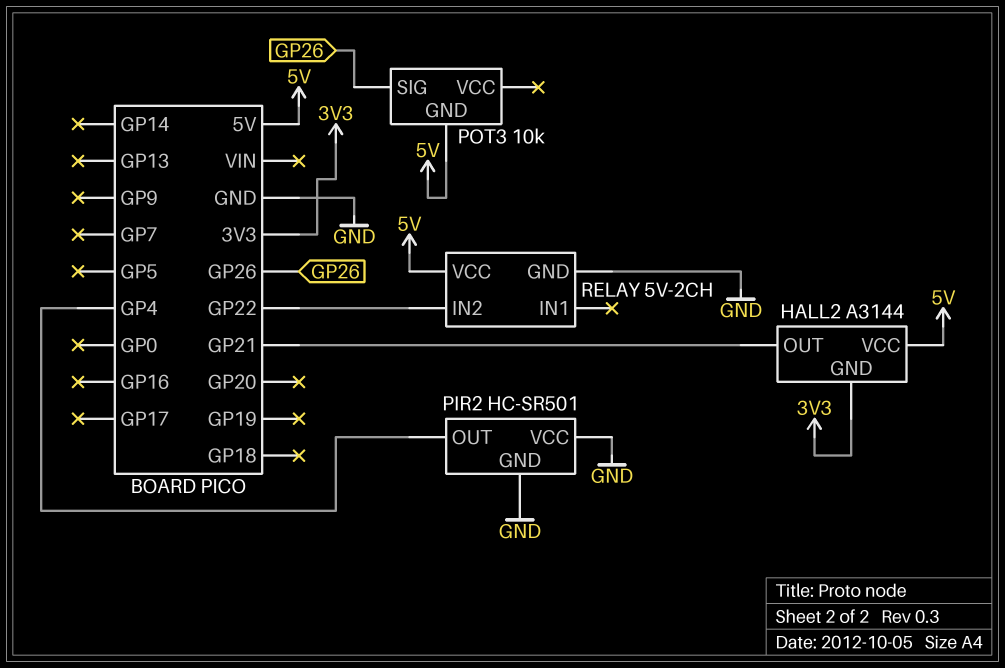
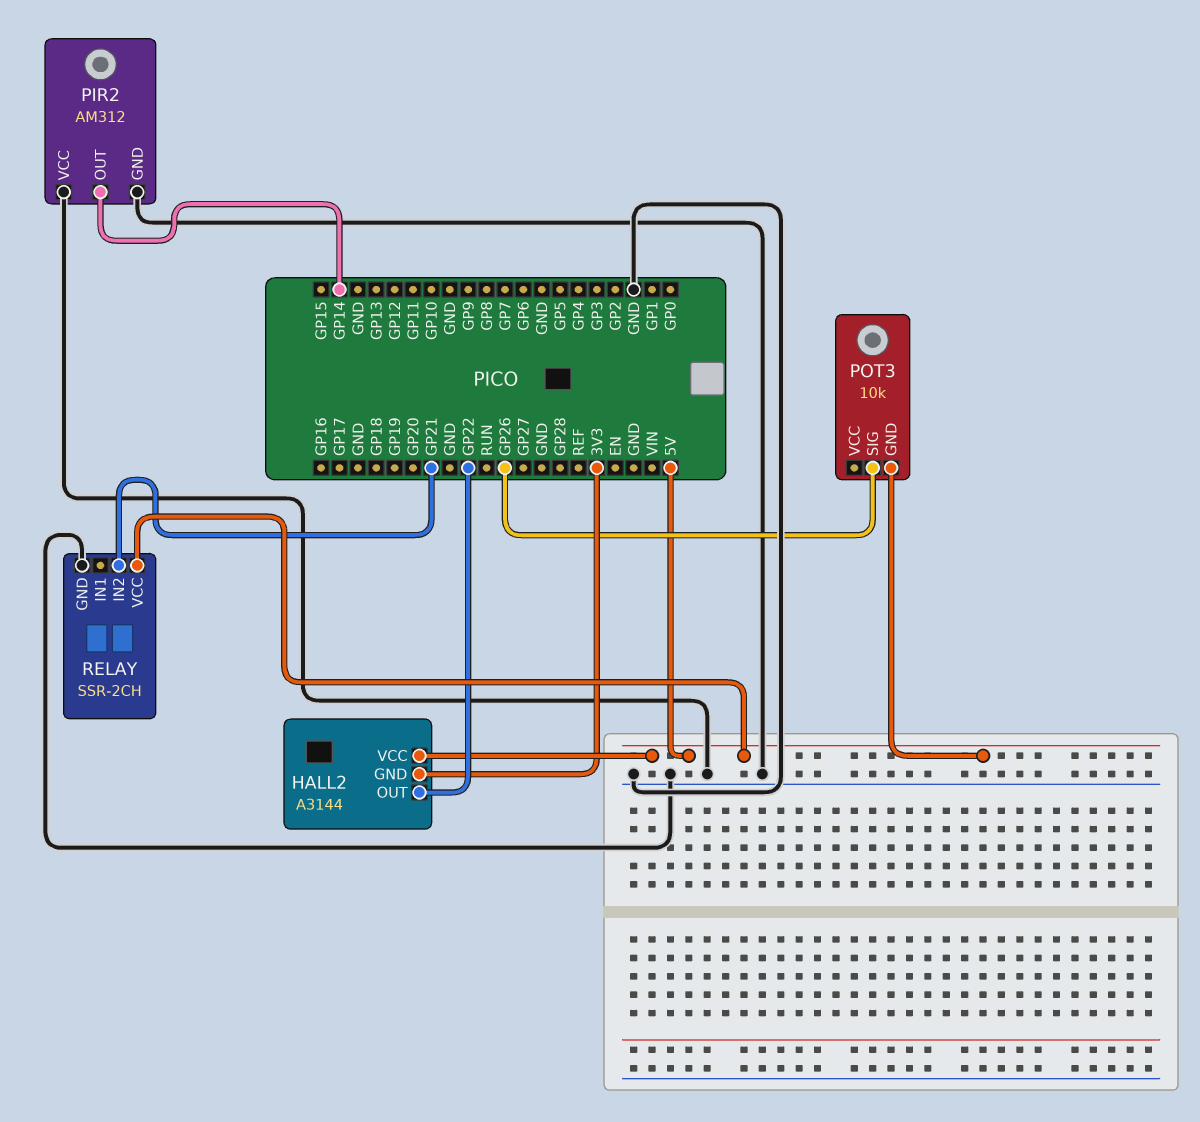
HALL2 pin OUT: GP21 -> GP22
PIR2: HC-SR501 -> AM312
PIR2 pin OUT: GP4 -> GP14
RELAY: 5V-2CH -> SSR-2CH
RELAY pin IN2: GP22 -> GP21

